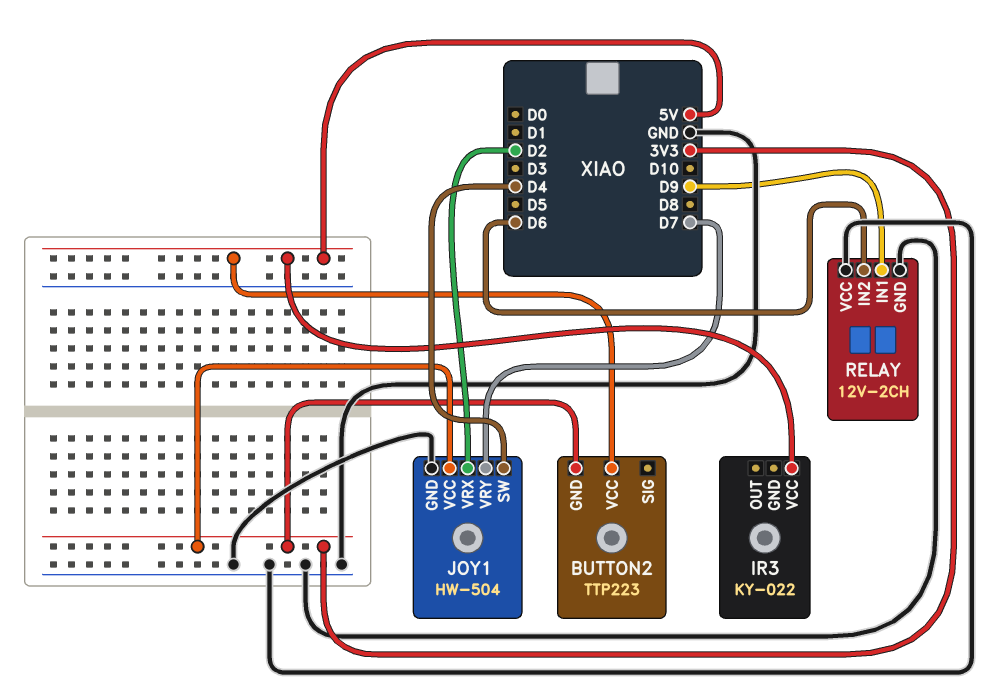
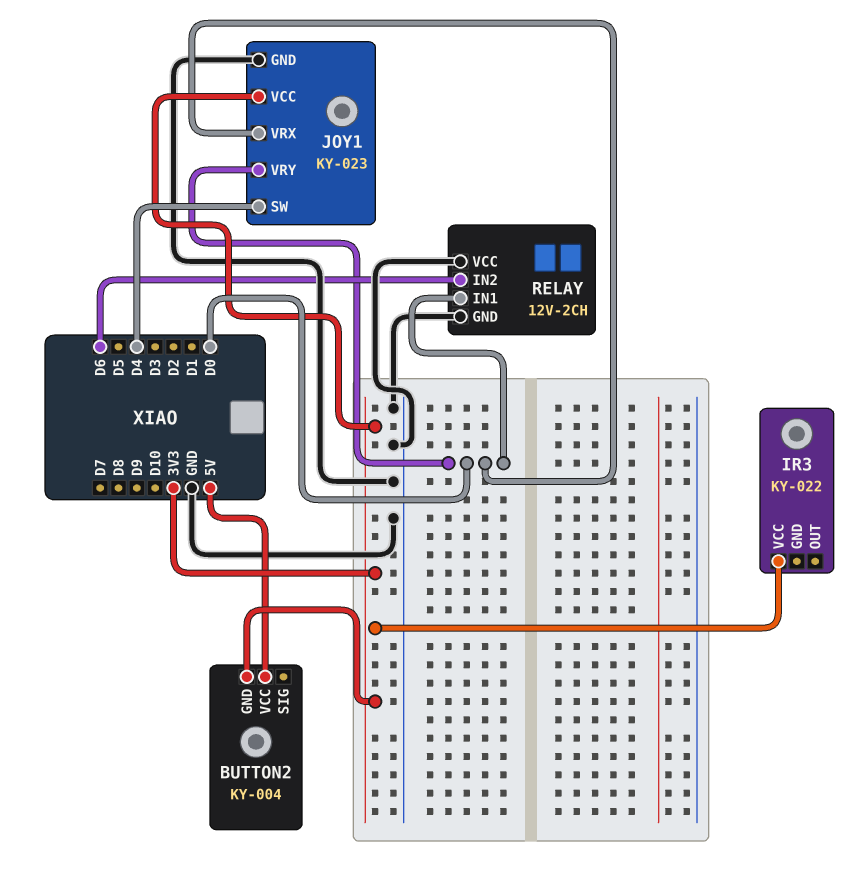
BUTTON2: TTP223 -> KY-004
IR3 pin VCC: 5V -> 3V3
JOY1: HW-504 -> KY-023
JOY1 pin VRX: D2 -> D0
JOY1 pin VRY: D7 -> D0
RELAY pin IN1: D9 -> D0

